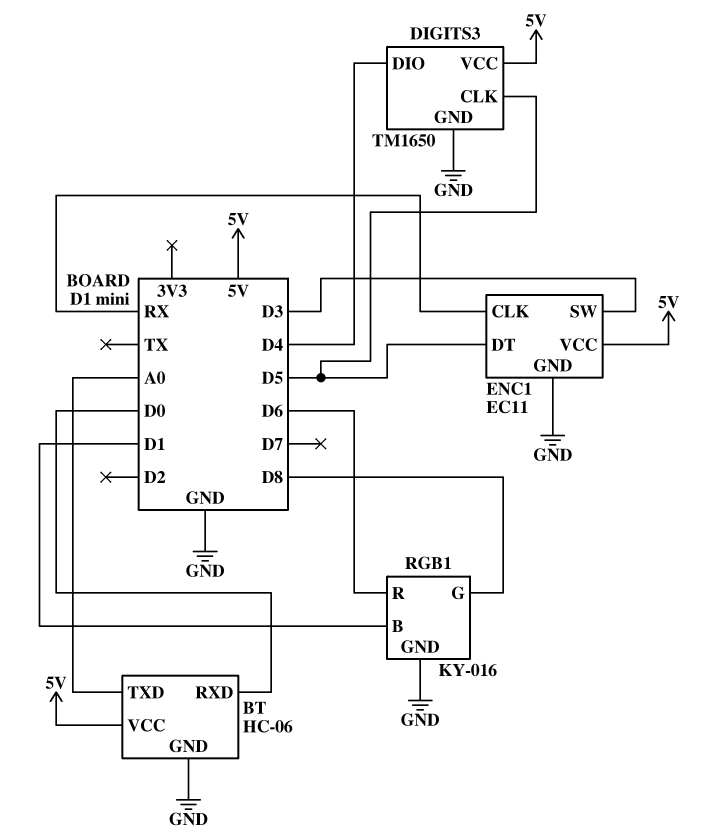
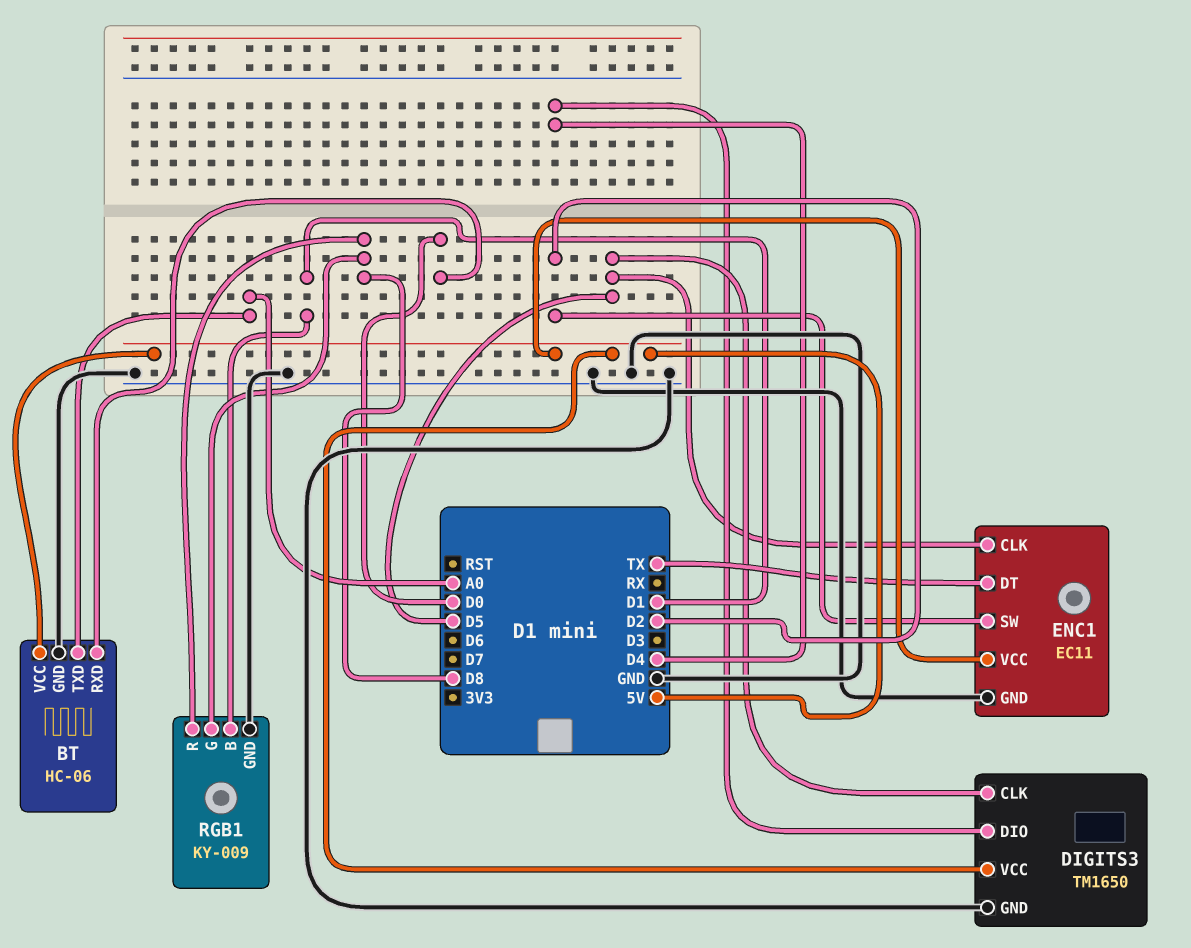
ENC1 pin CLK: RX -> D5
ENC1 pin DT: D5 -> TX
ENC1 pin SW: D3 -> D2
RGB1: KY-016 -> KY-009
RGB1 pin R: D6 -> D8

